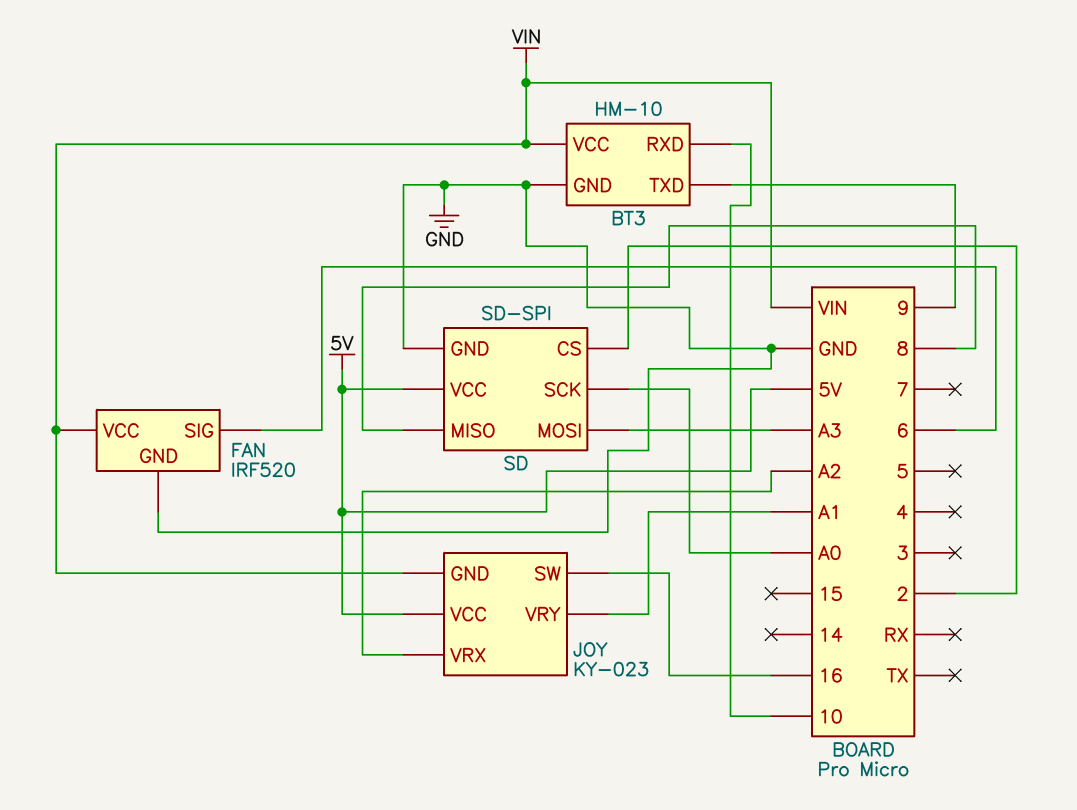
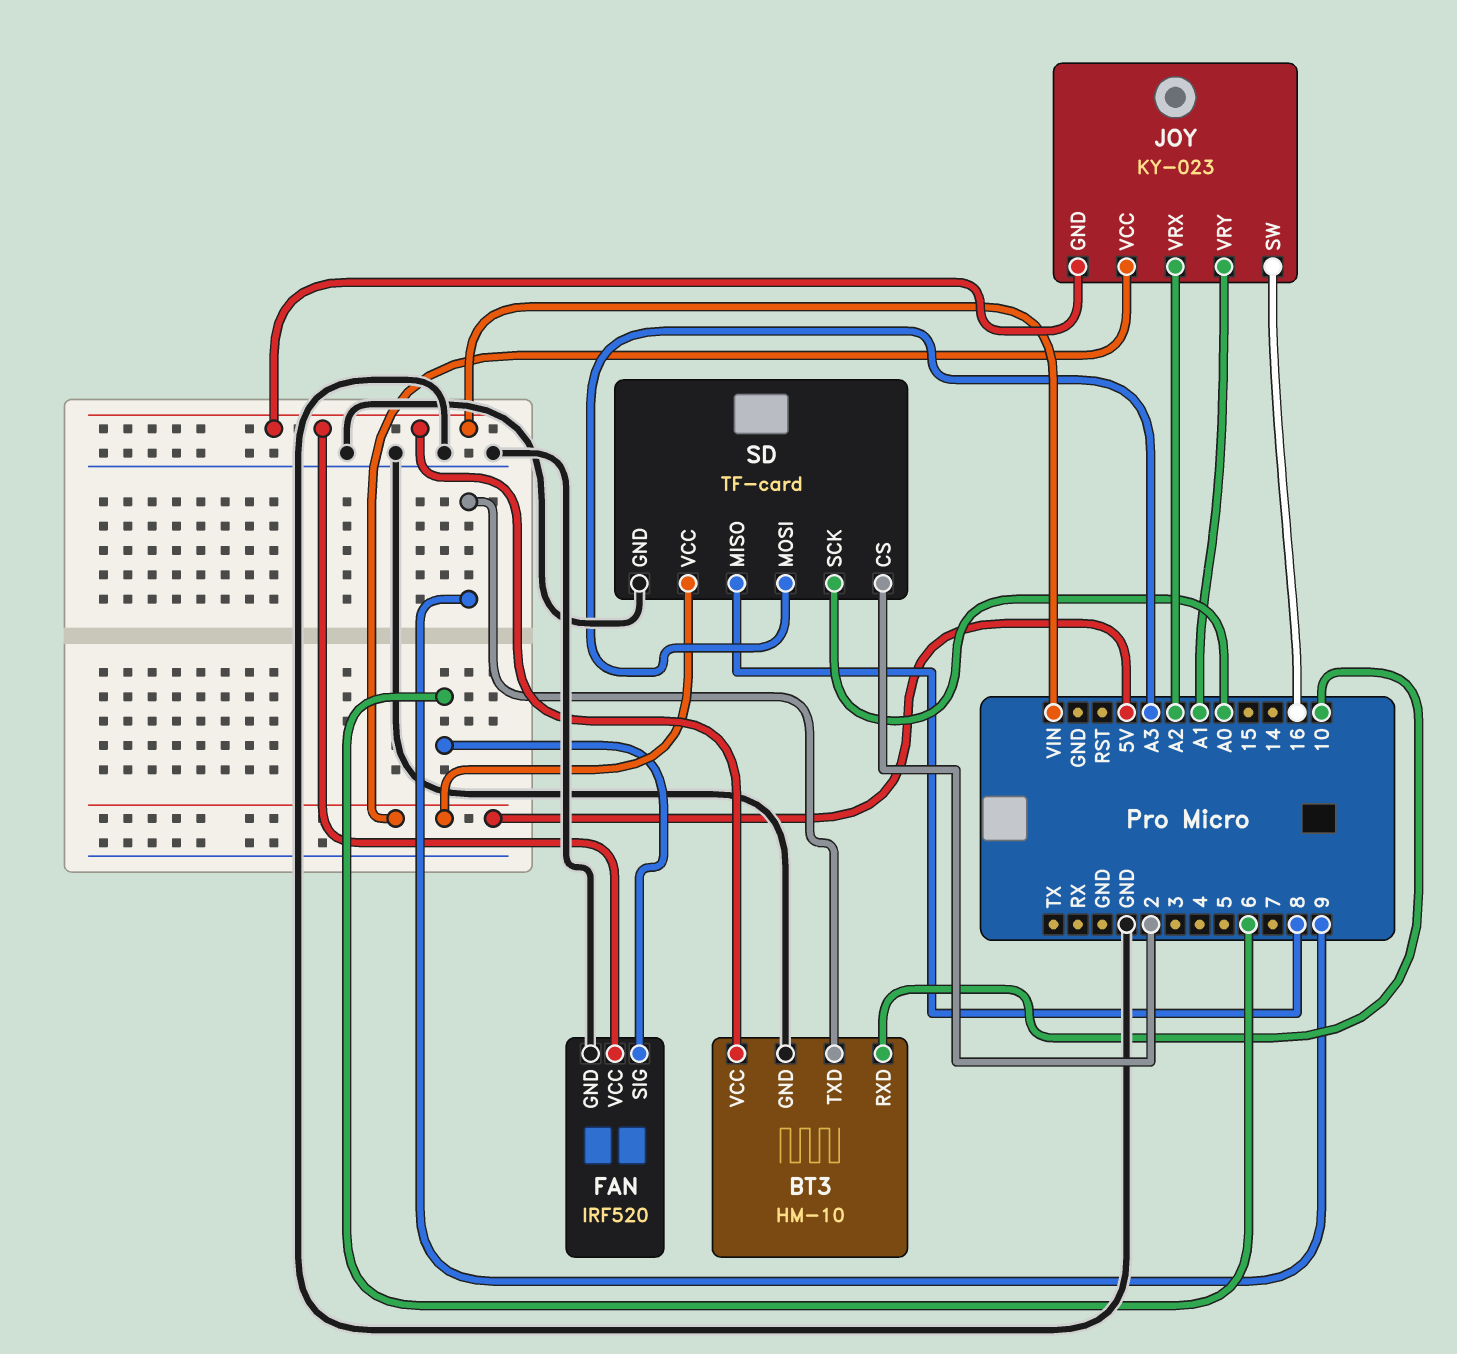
SD: SD-SPI -> TF-card

